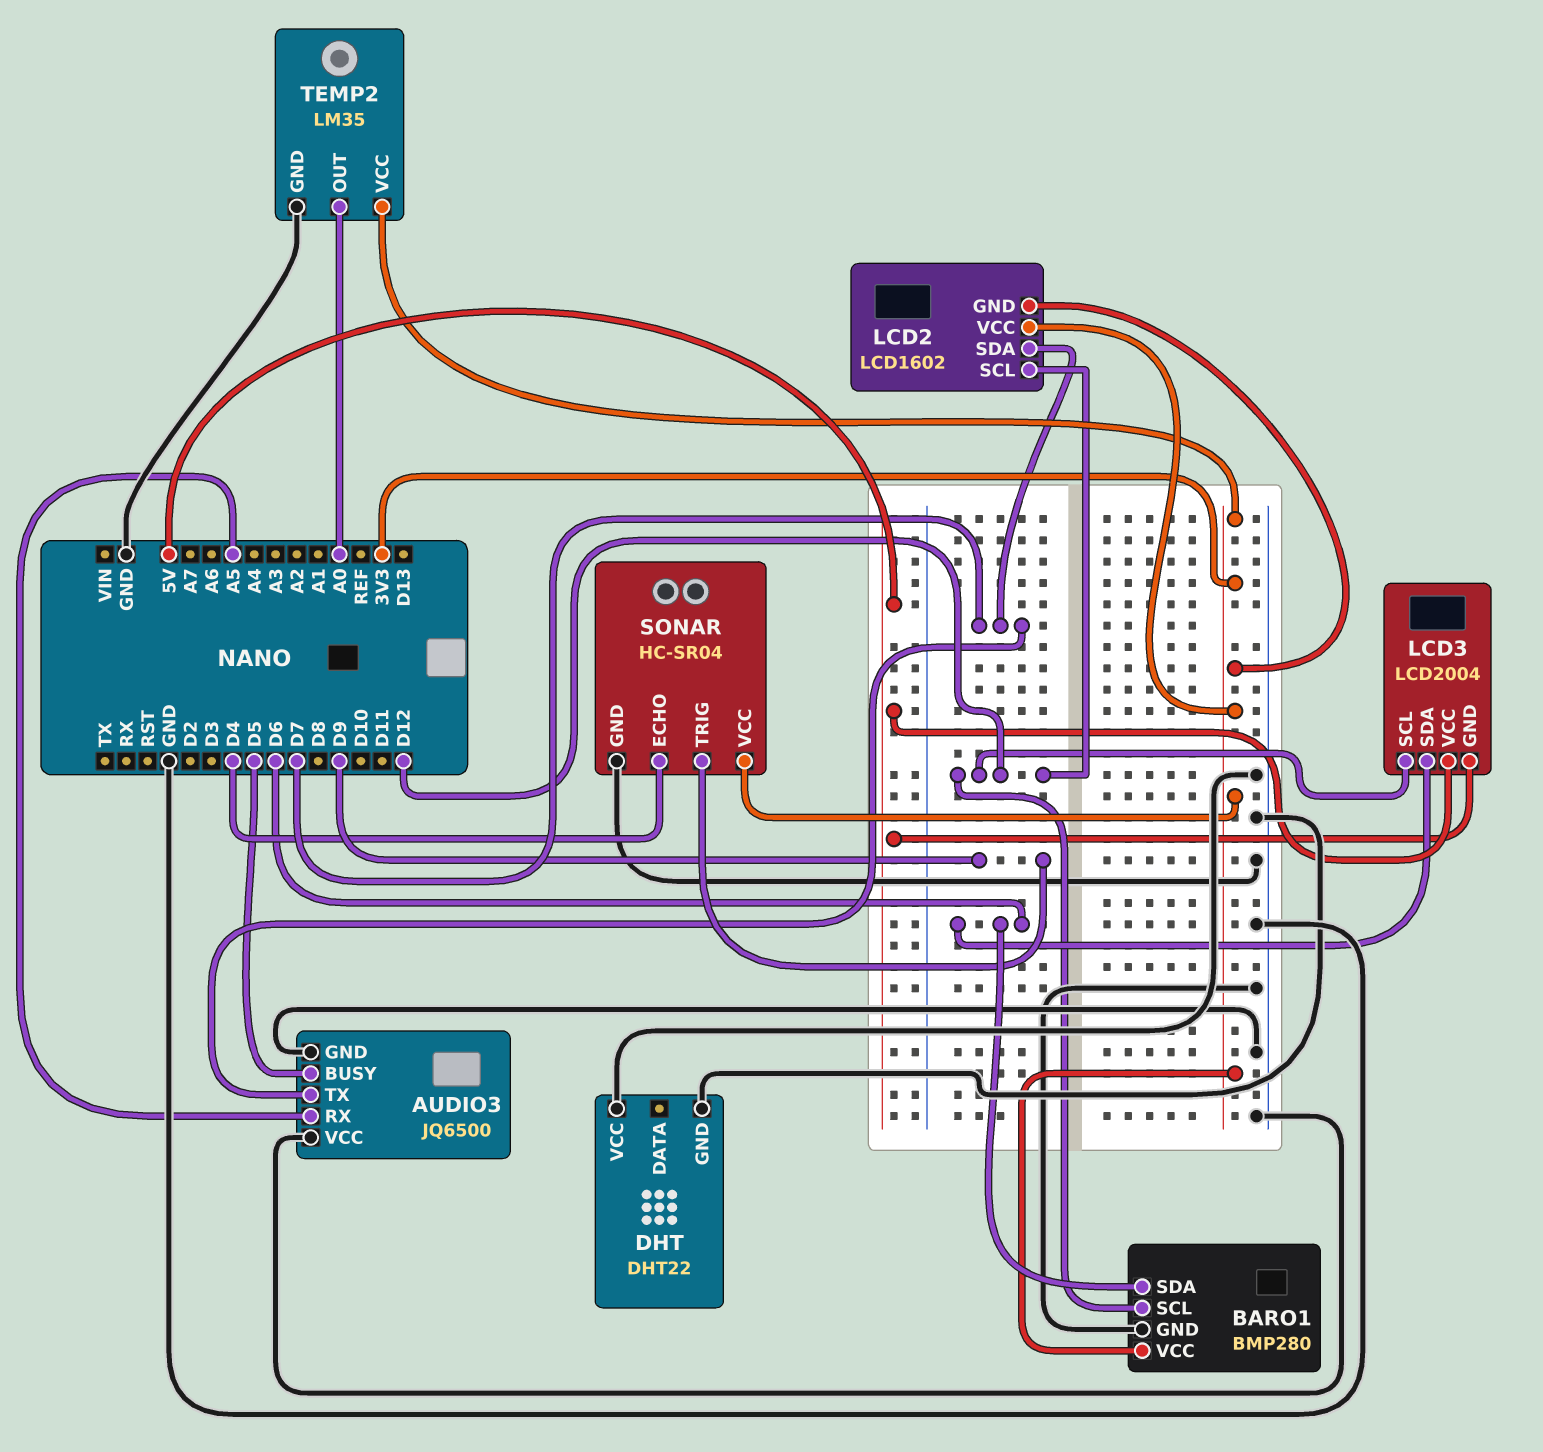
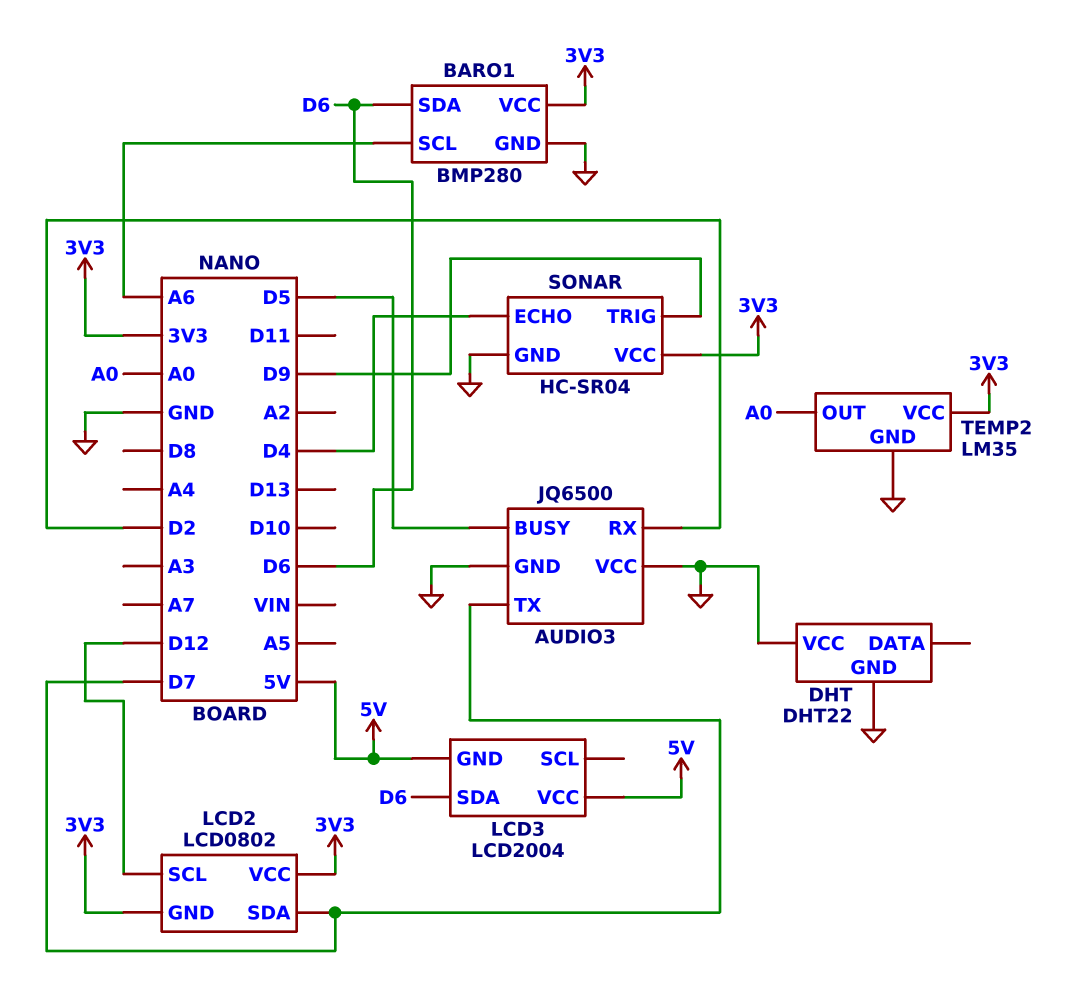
AUDIO3 pin RX: A5 -> D2
BARO1 pin SCL: D12 -> A6
LCD2: LCD1602 -> LCD0802
LCD3 pin SCL: D12 -> none

